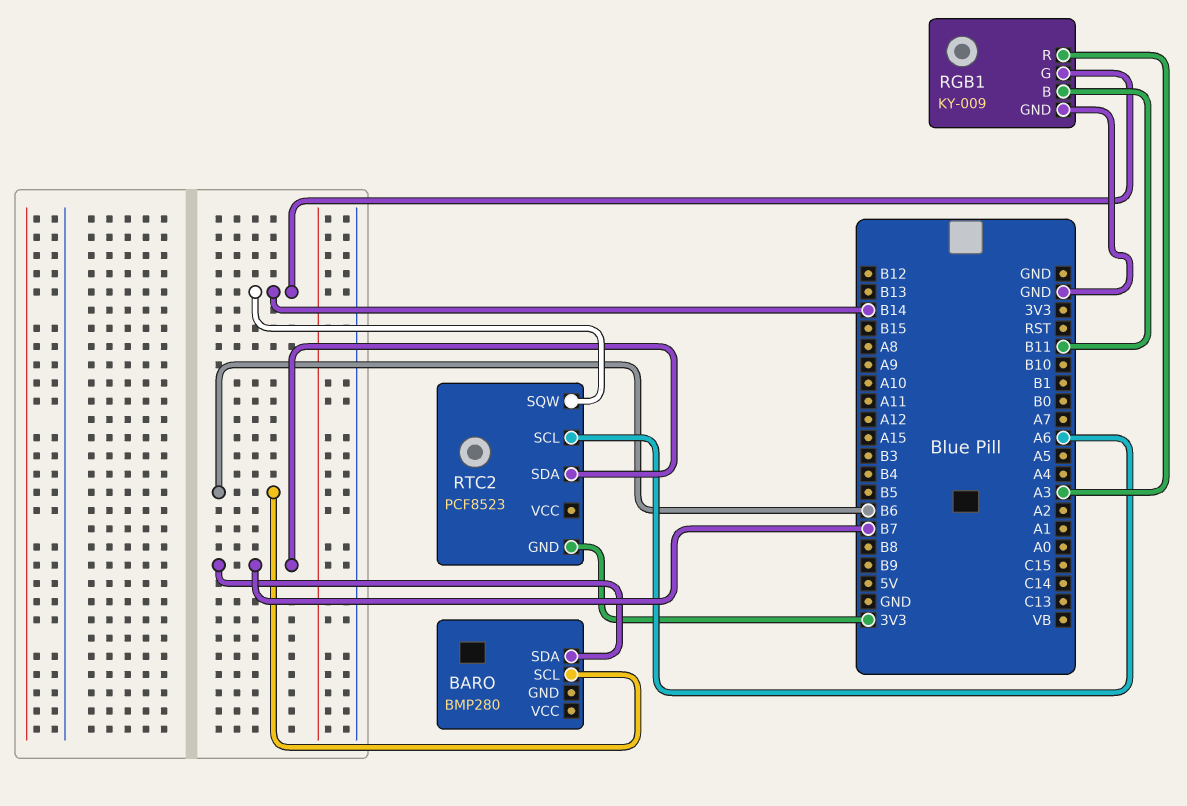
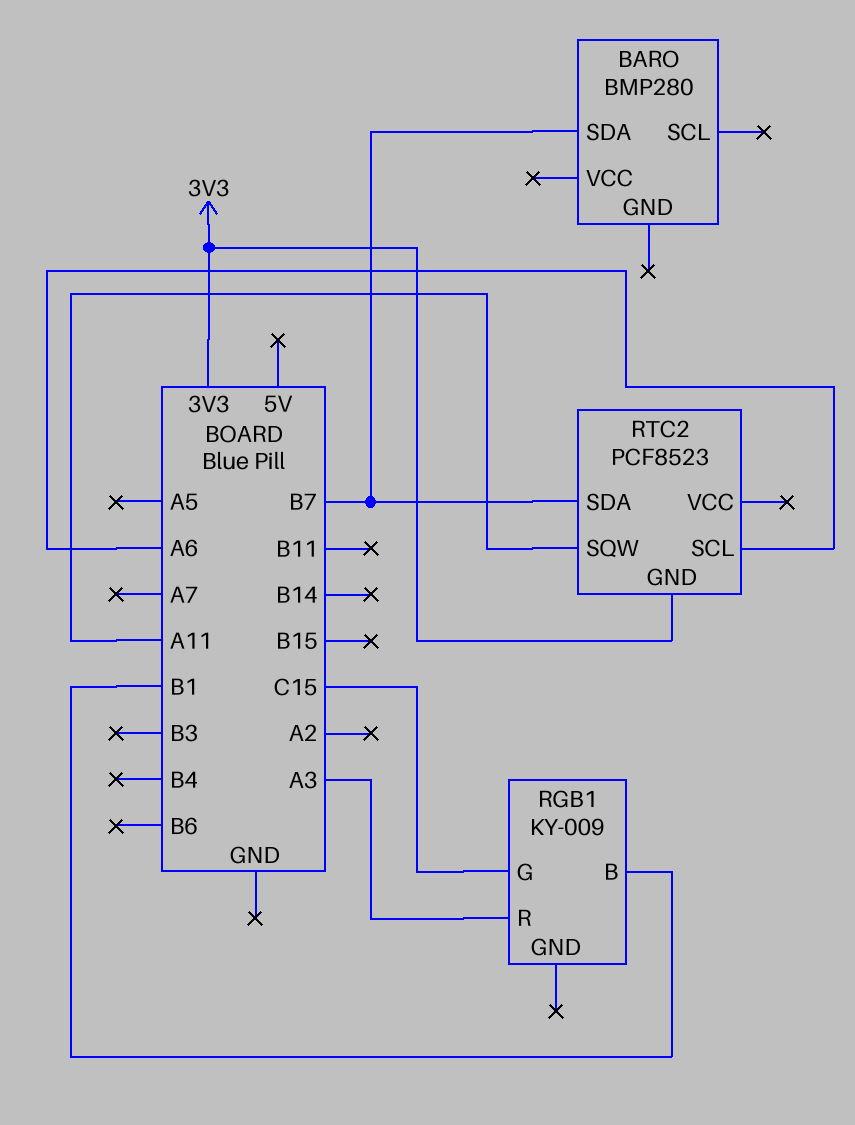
BARO pin SCL: B6 -> none
RGB1 pin B: B11 -> B1
RGB1 pin G: B14 -> C15
RGB1 pin GND: GND -> none
RTC2 pin SQW: B14 -> A11

